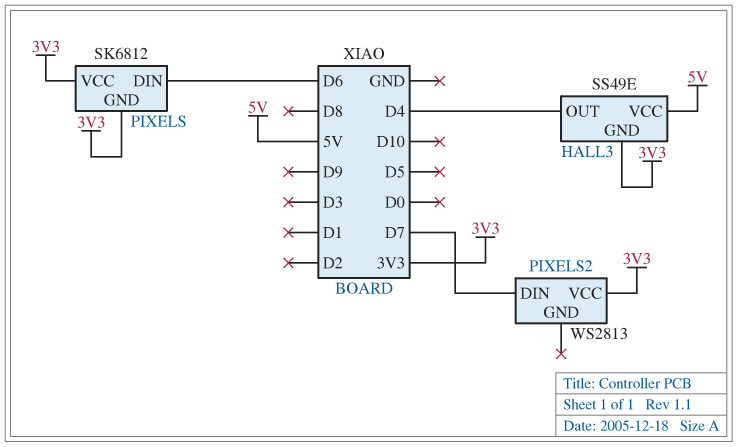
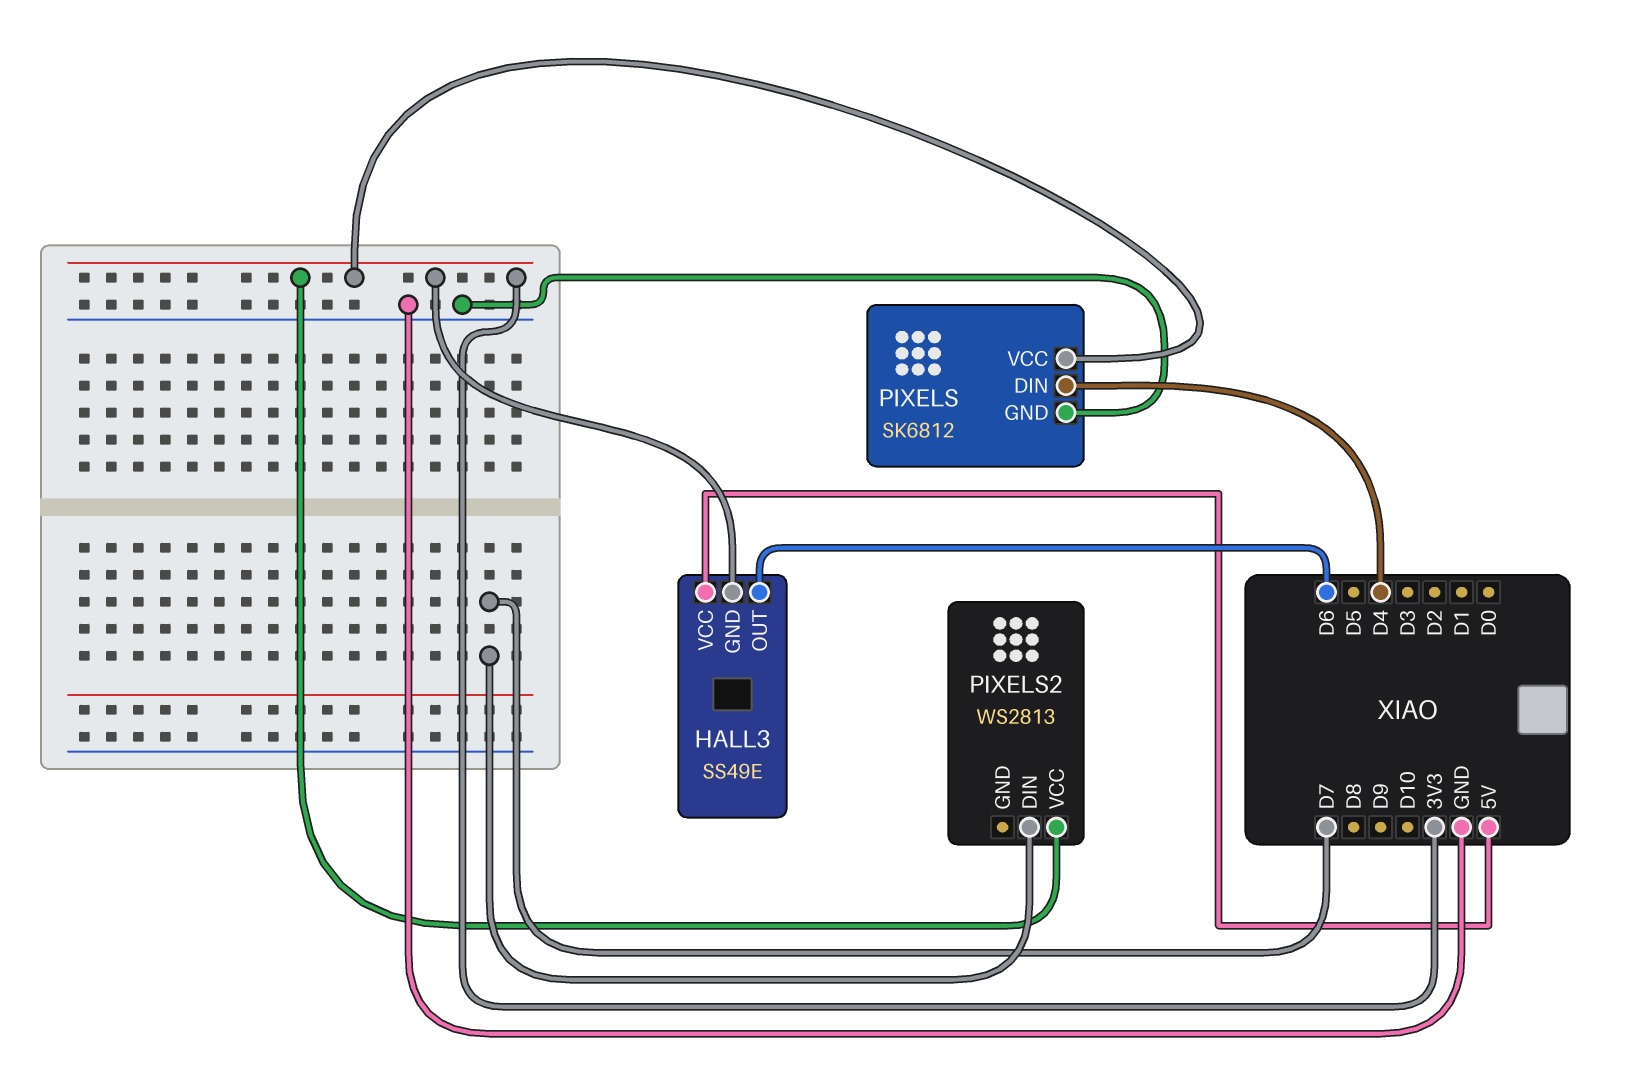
HALL3 pin OUT: D4 -> D6
PIXELS pin DIN: D6 -> D4
PIXELS pin GND: 3V3 -> GND

